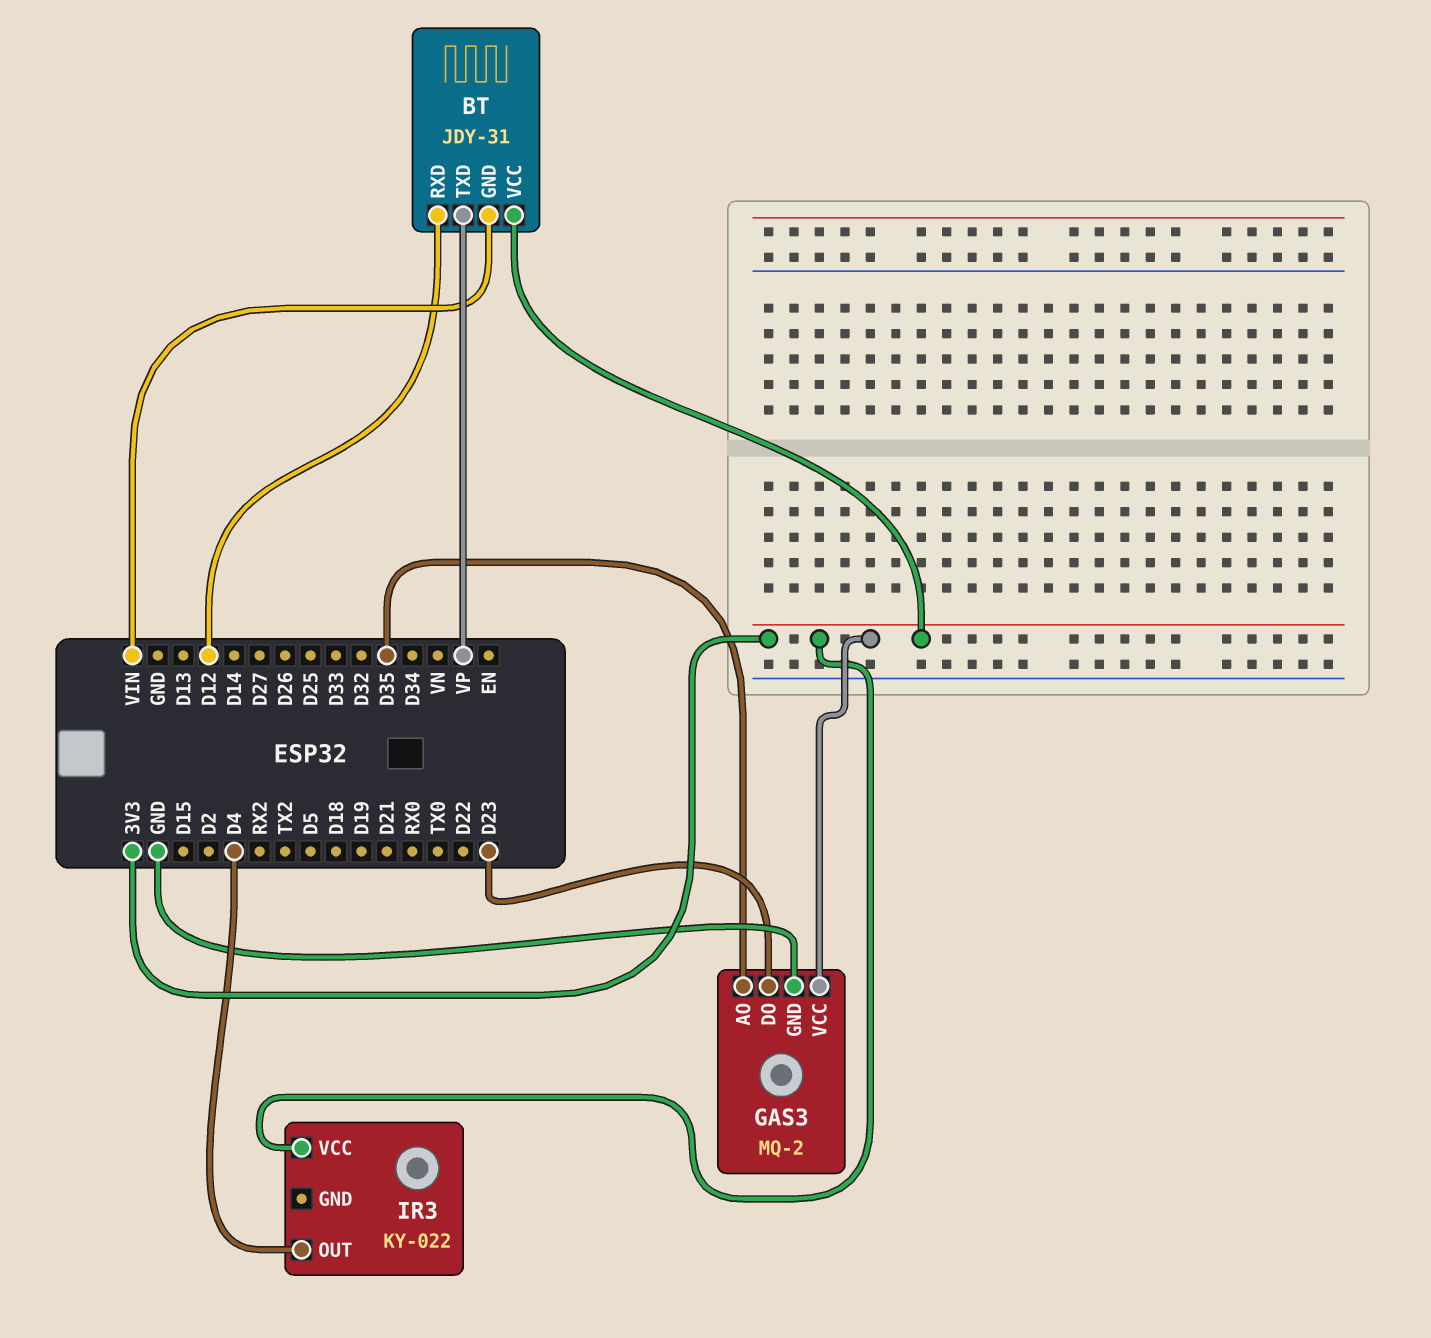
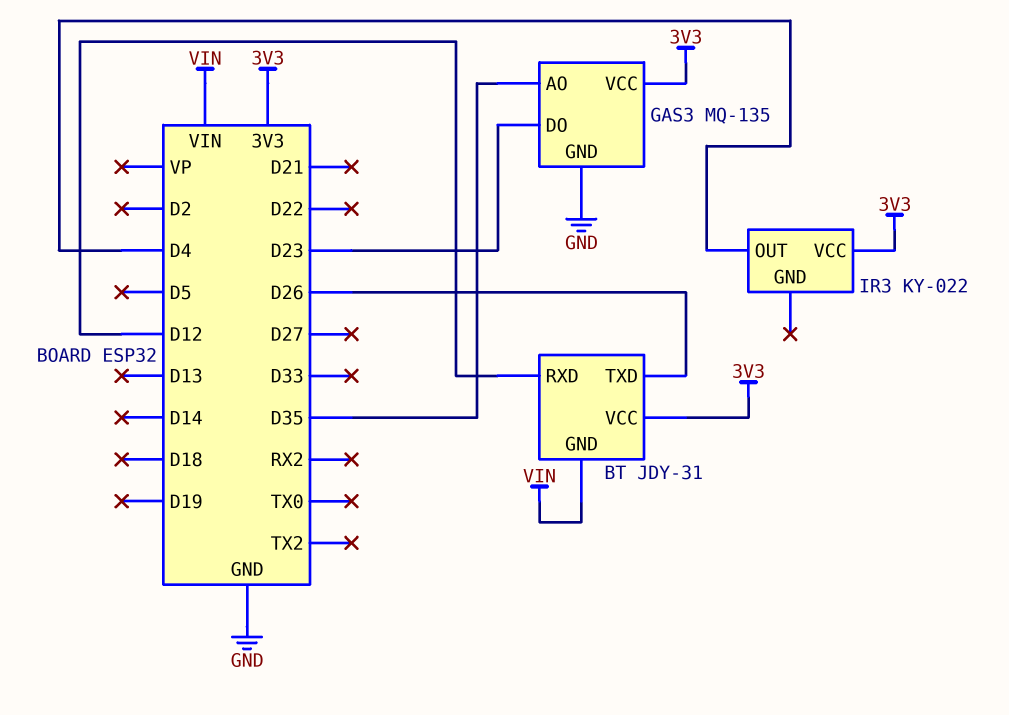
BT pin TXD: VP -> D26
GAS3: MQ-2 -> MQ-135

